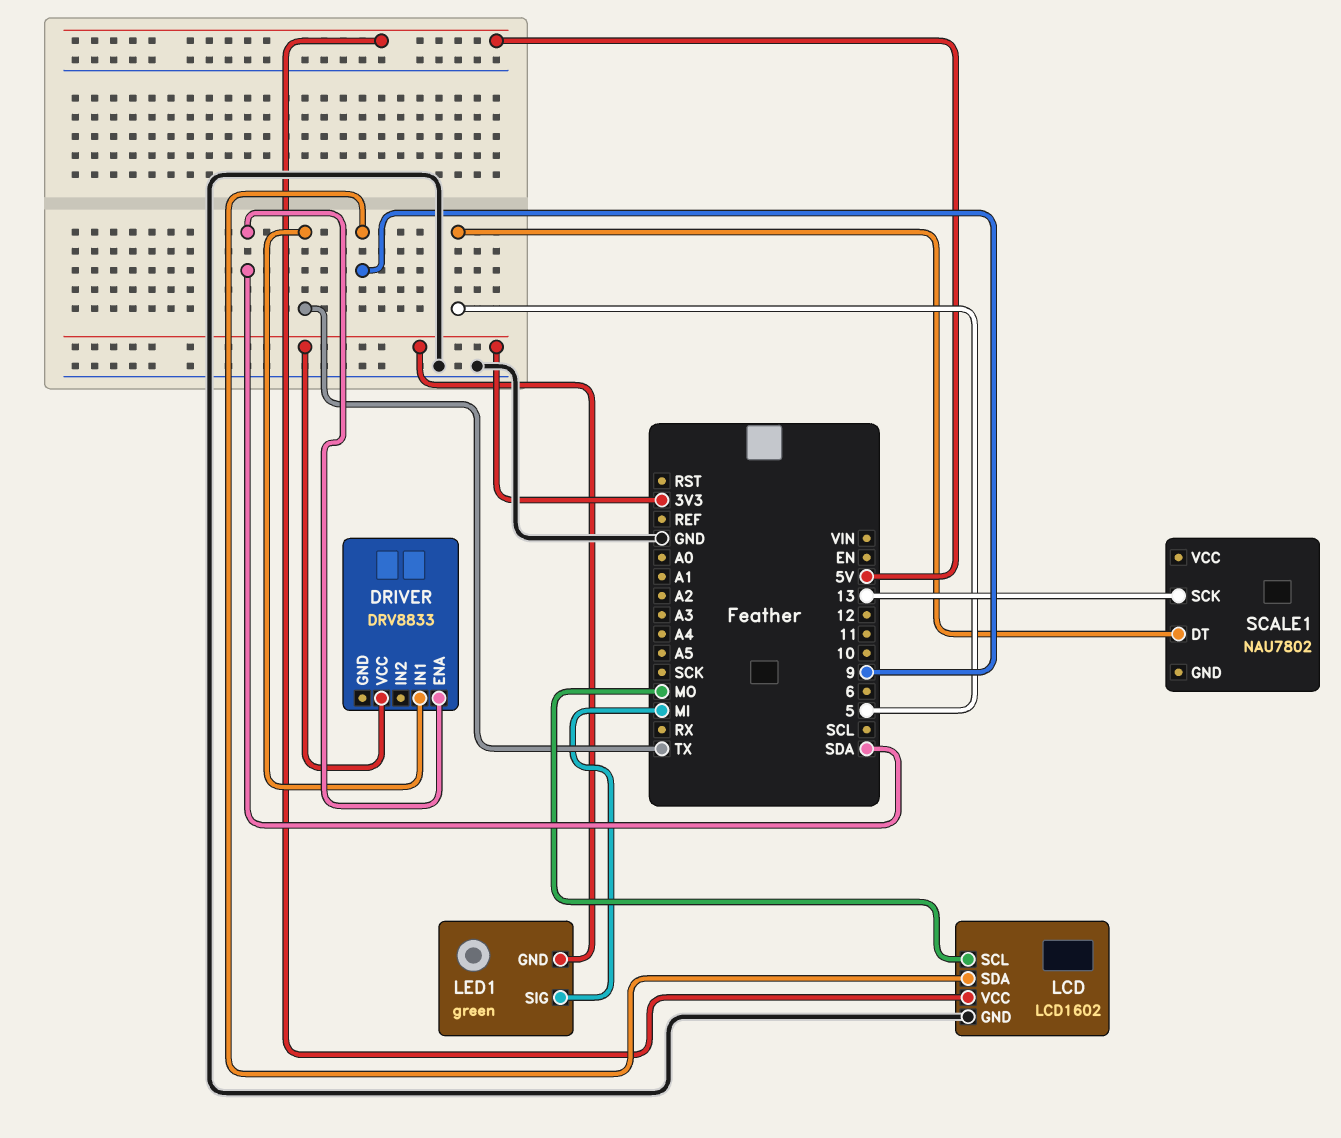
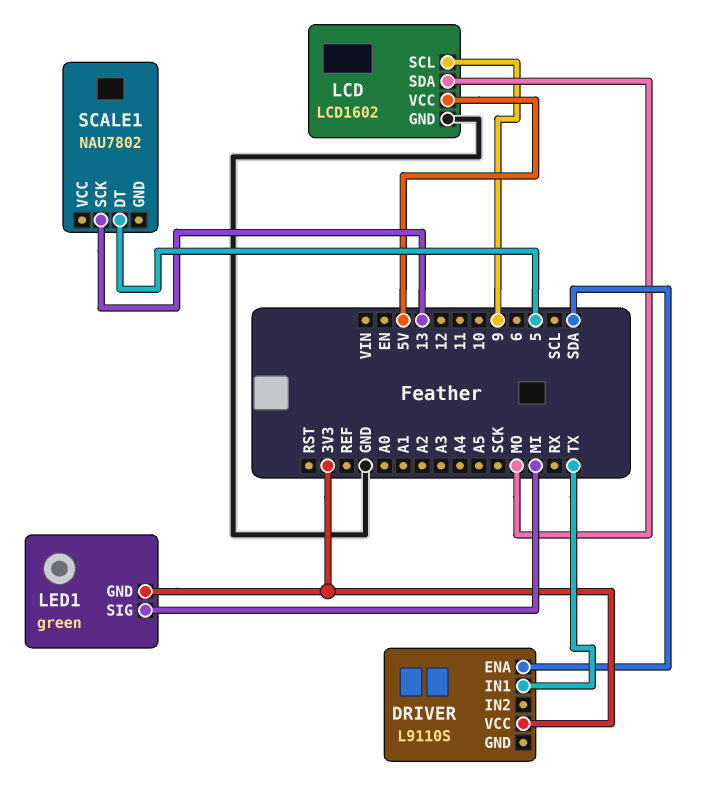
DRIVER: DRV8833 -> L9110S
LCD pin SCL: MO -> 9
LCD pin SDA: 9 -> MO

